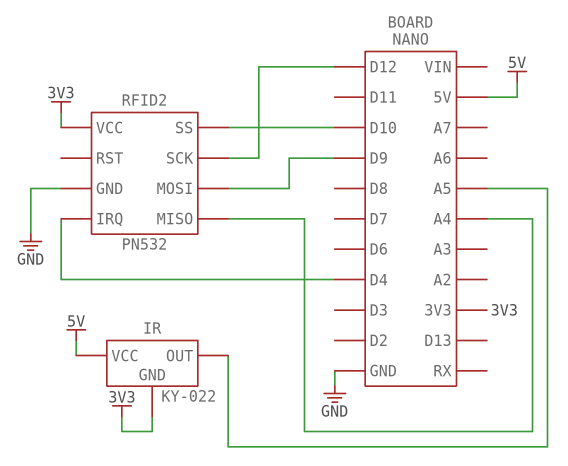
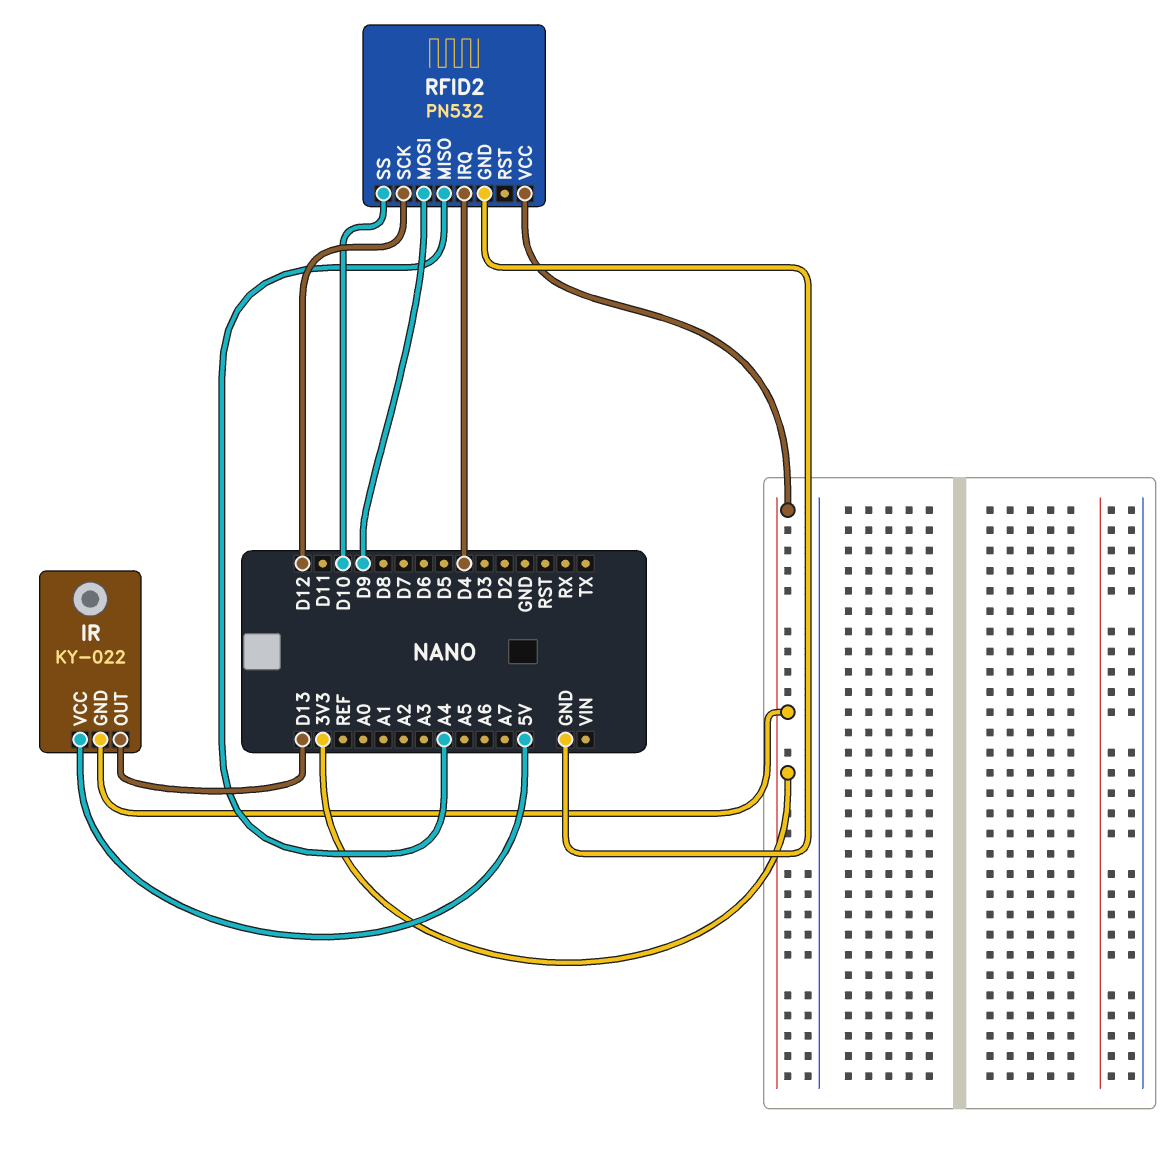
IR pin OUT: A5 -> D13

